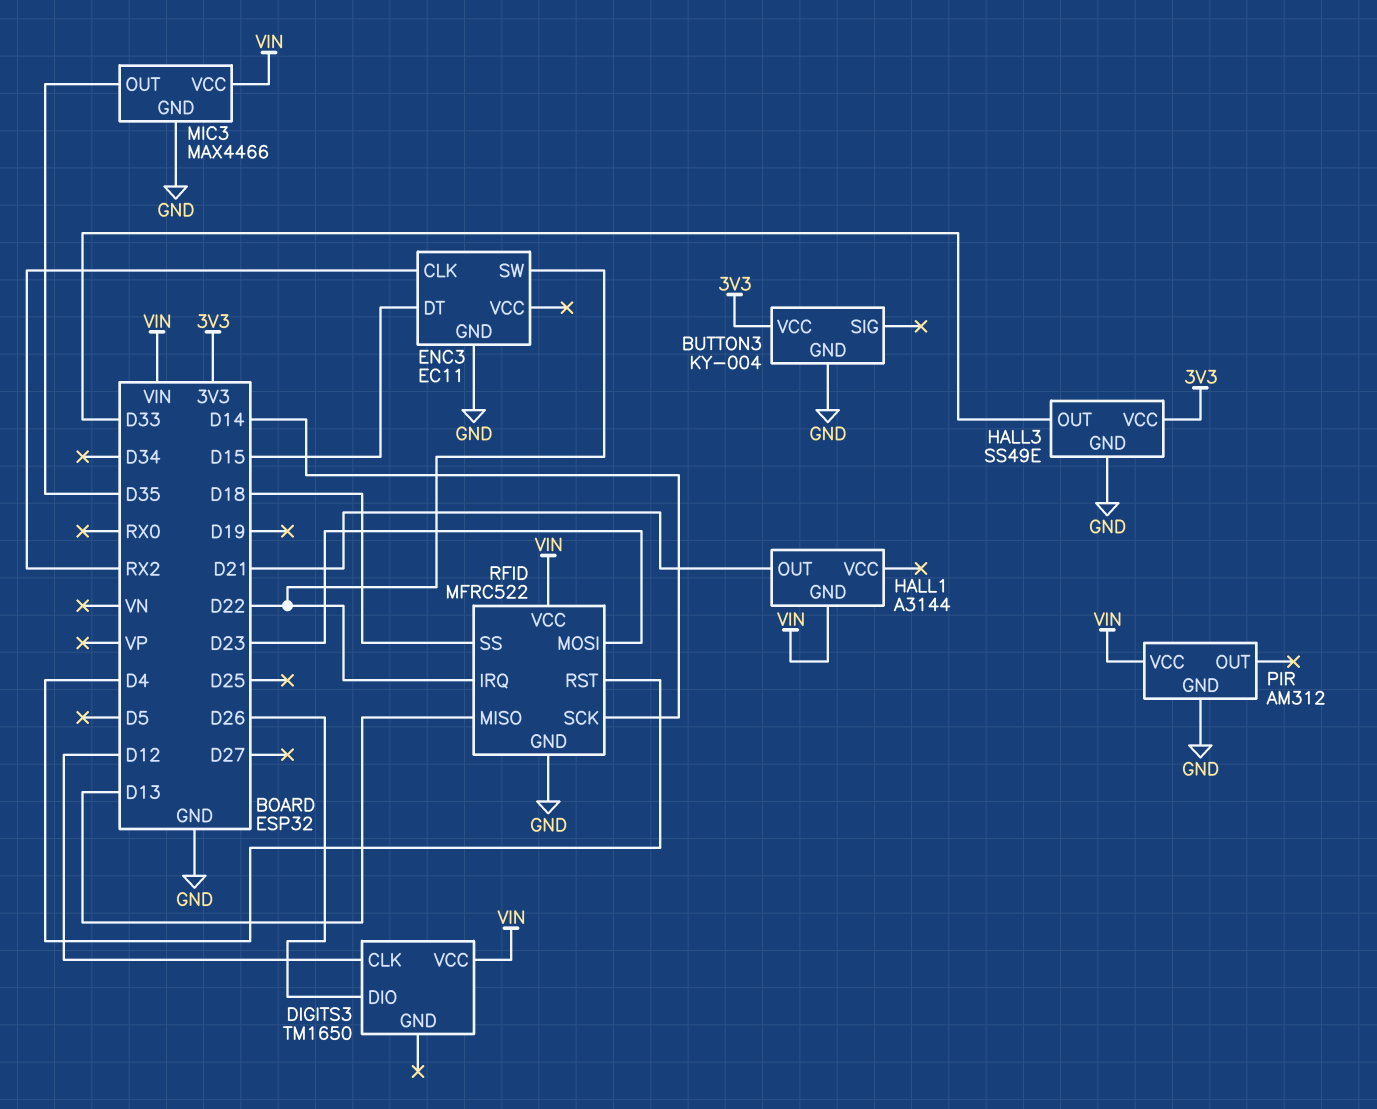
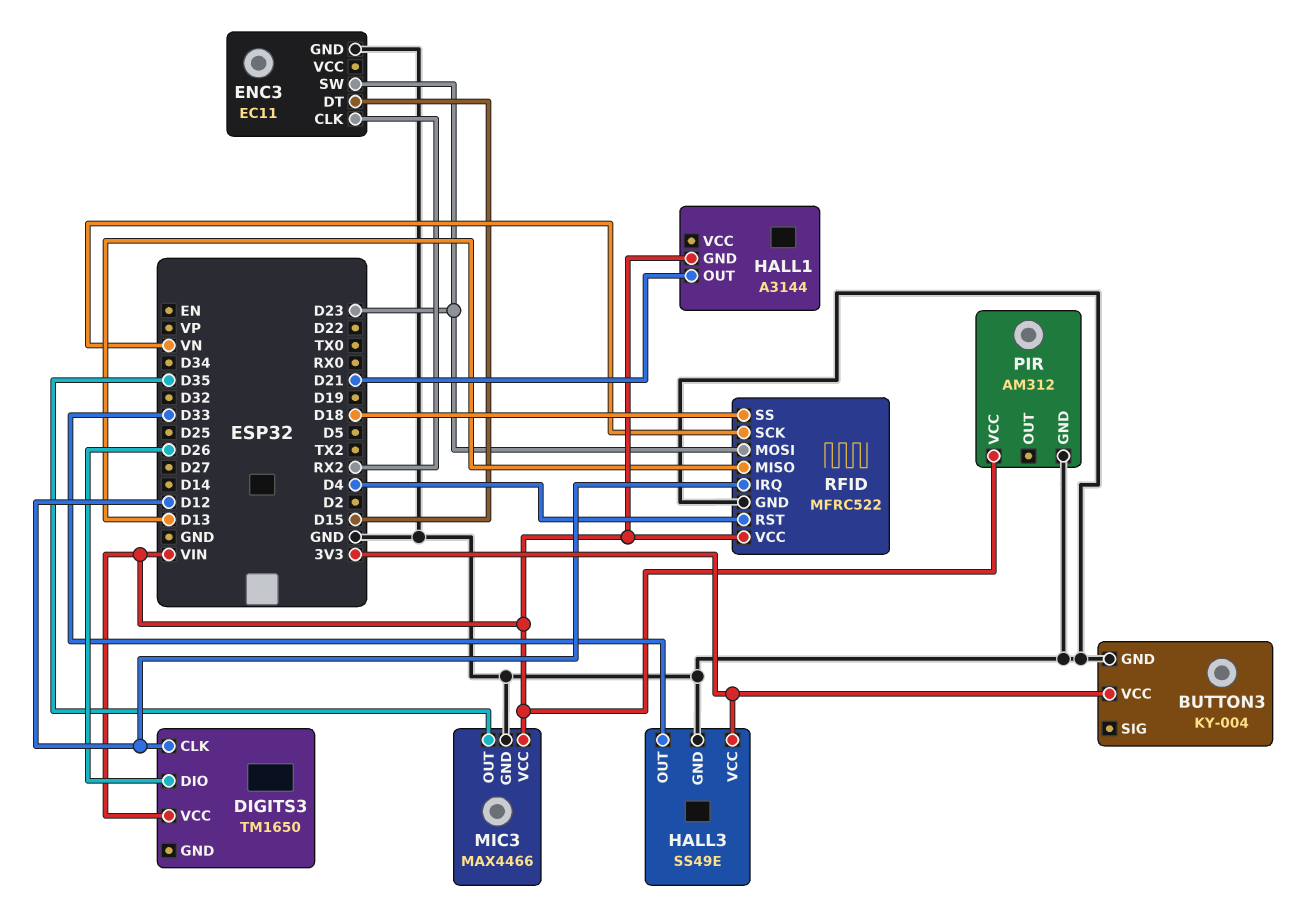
ENC3 pin SW: D22 -> D23
RFID pin IRQ: D22 -> D12
RFID pin SCK: D14 -> VN

